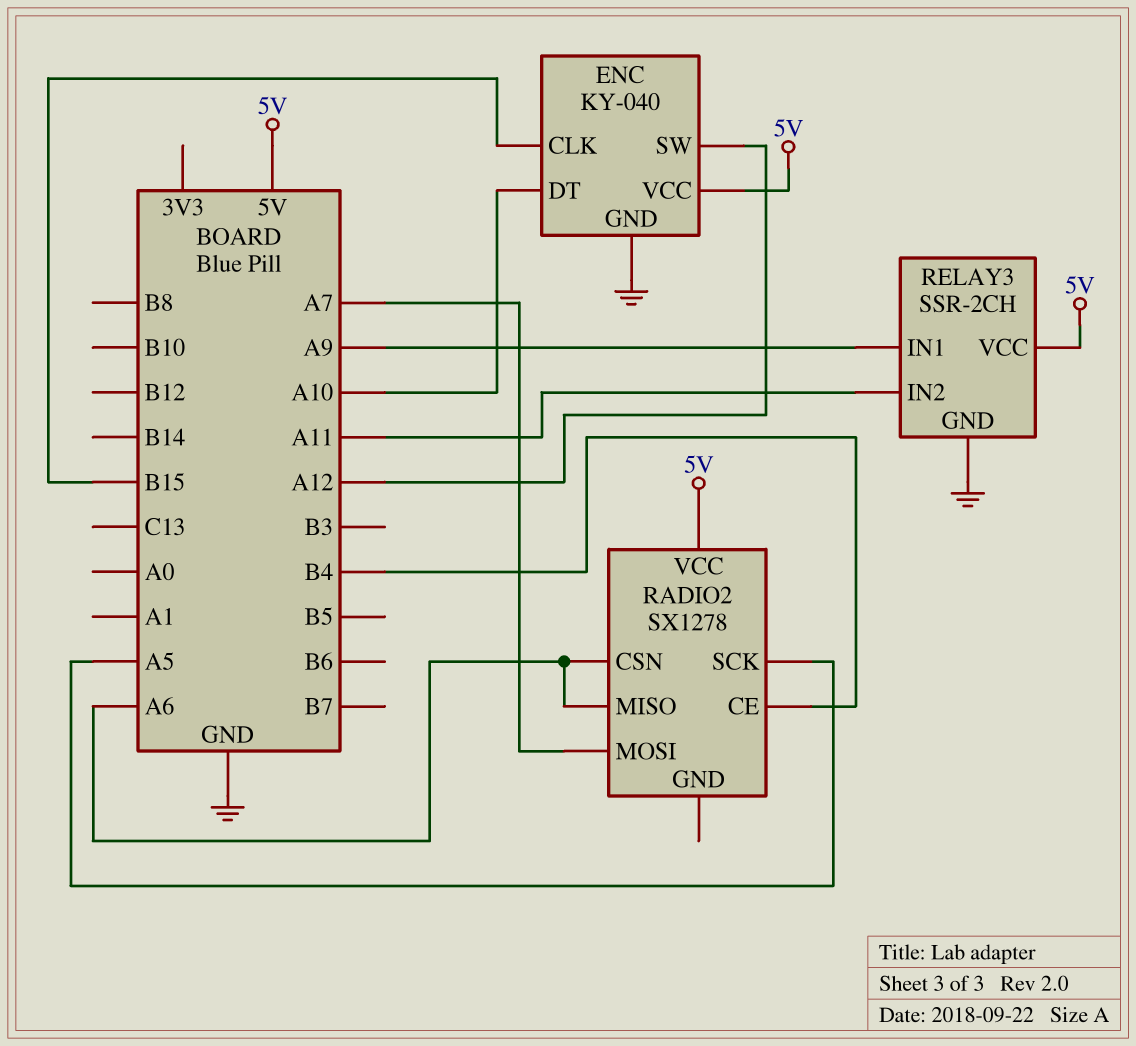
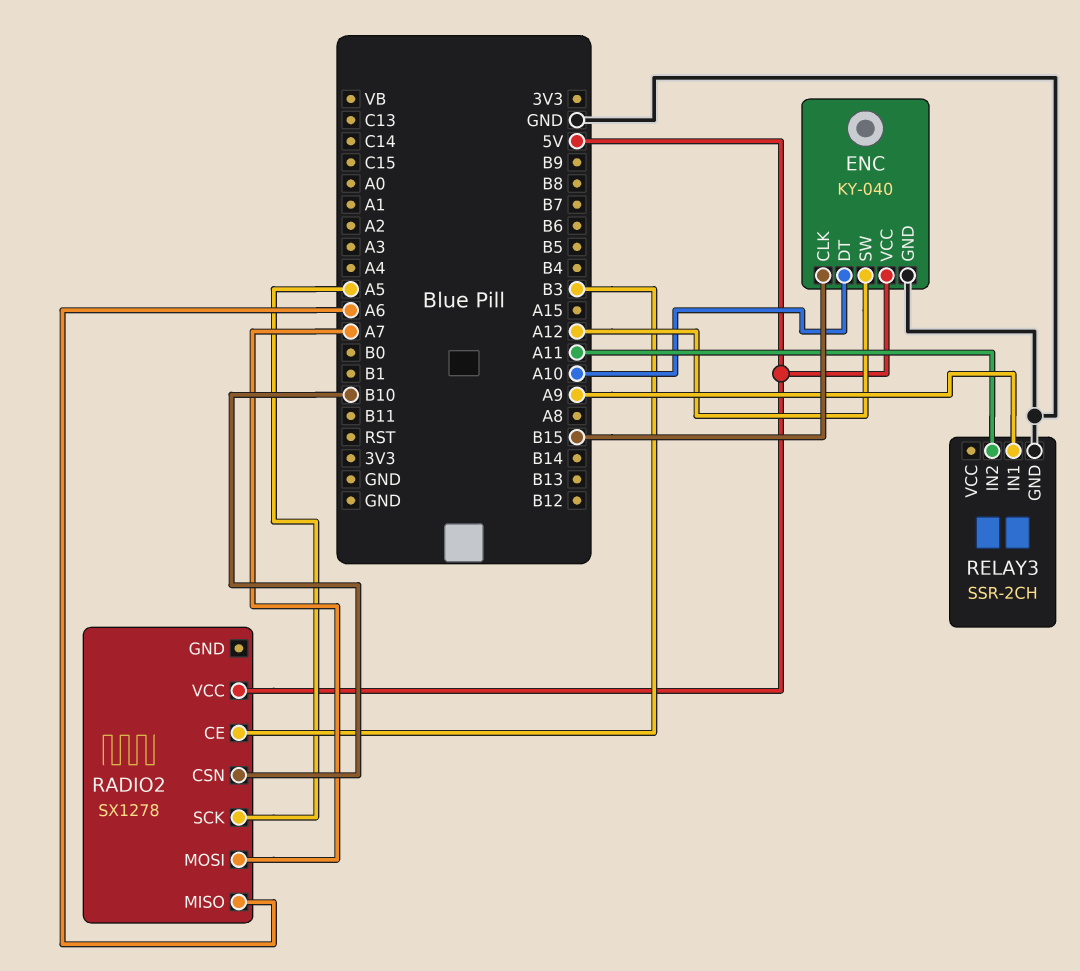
RADIO2 pin CE: B4 -> B3
RADIO2 pin CSN: A6 -> B10
RELAY3 pin VCC: 5V -> none

